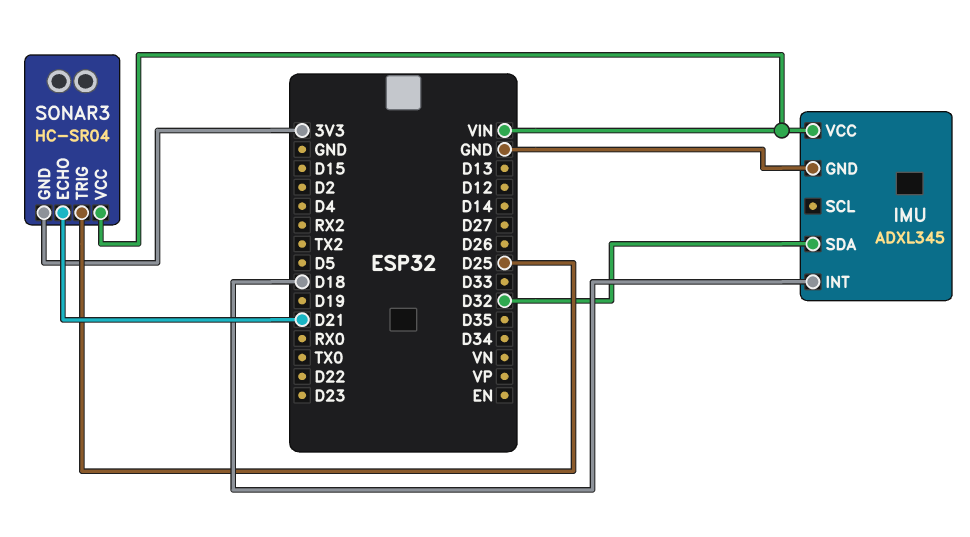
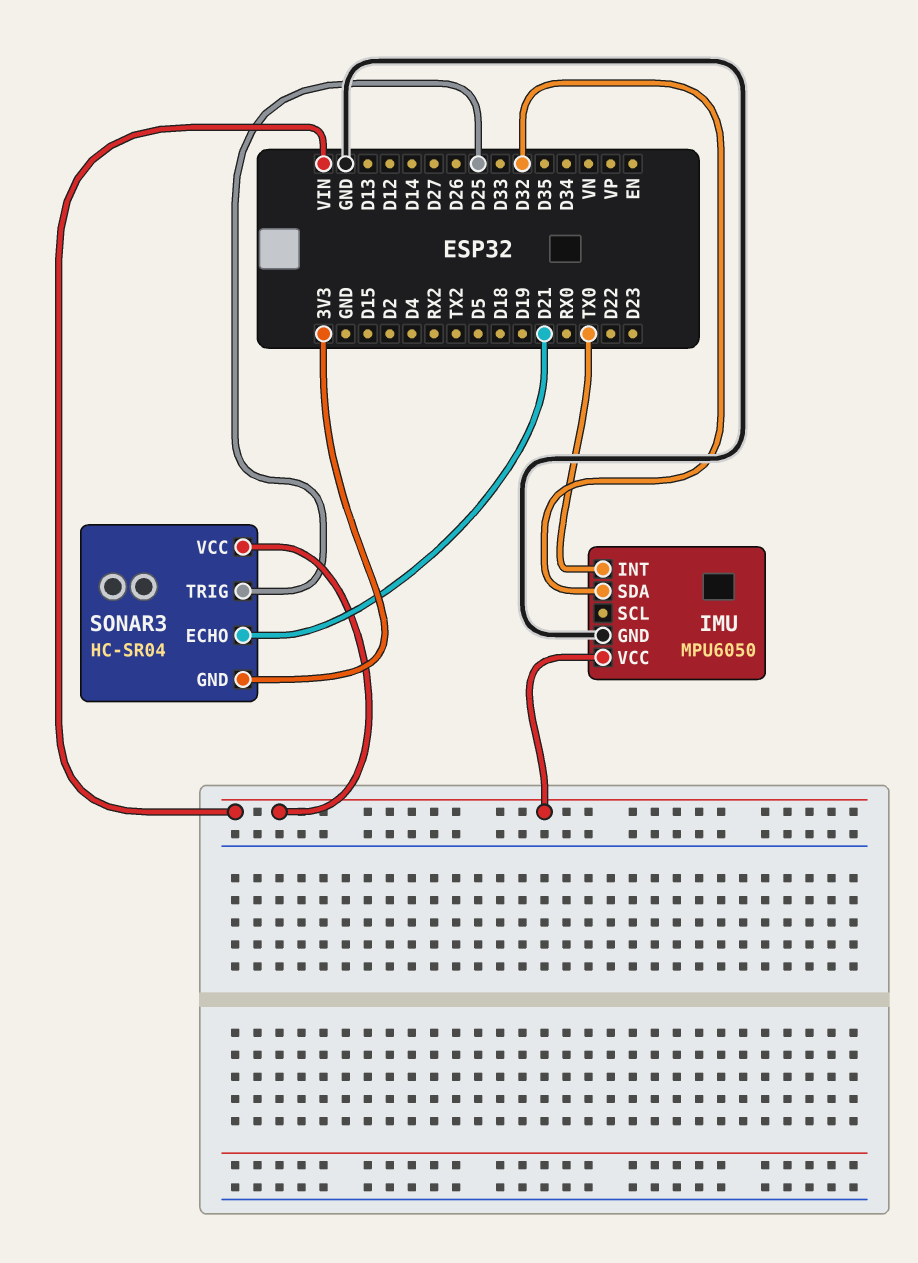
IMU: ADXL345 -> MPU6050
IMU pin INT: D18 -> TX0

